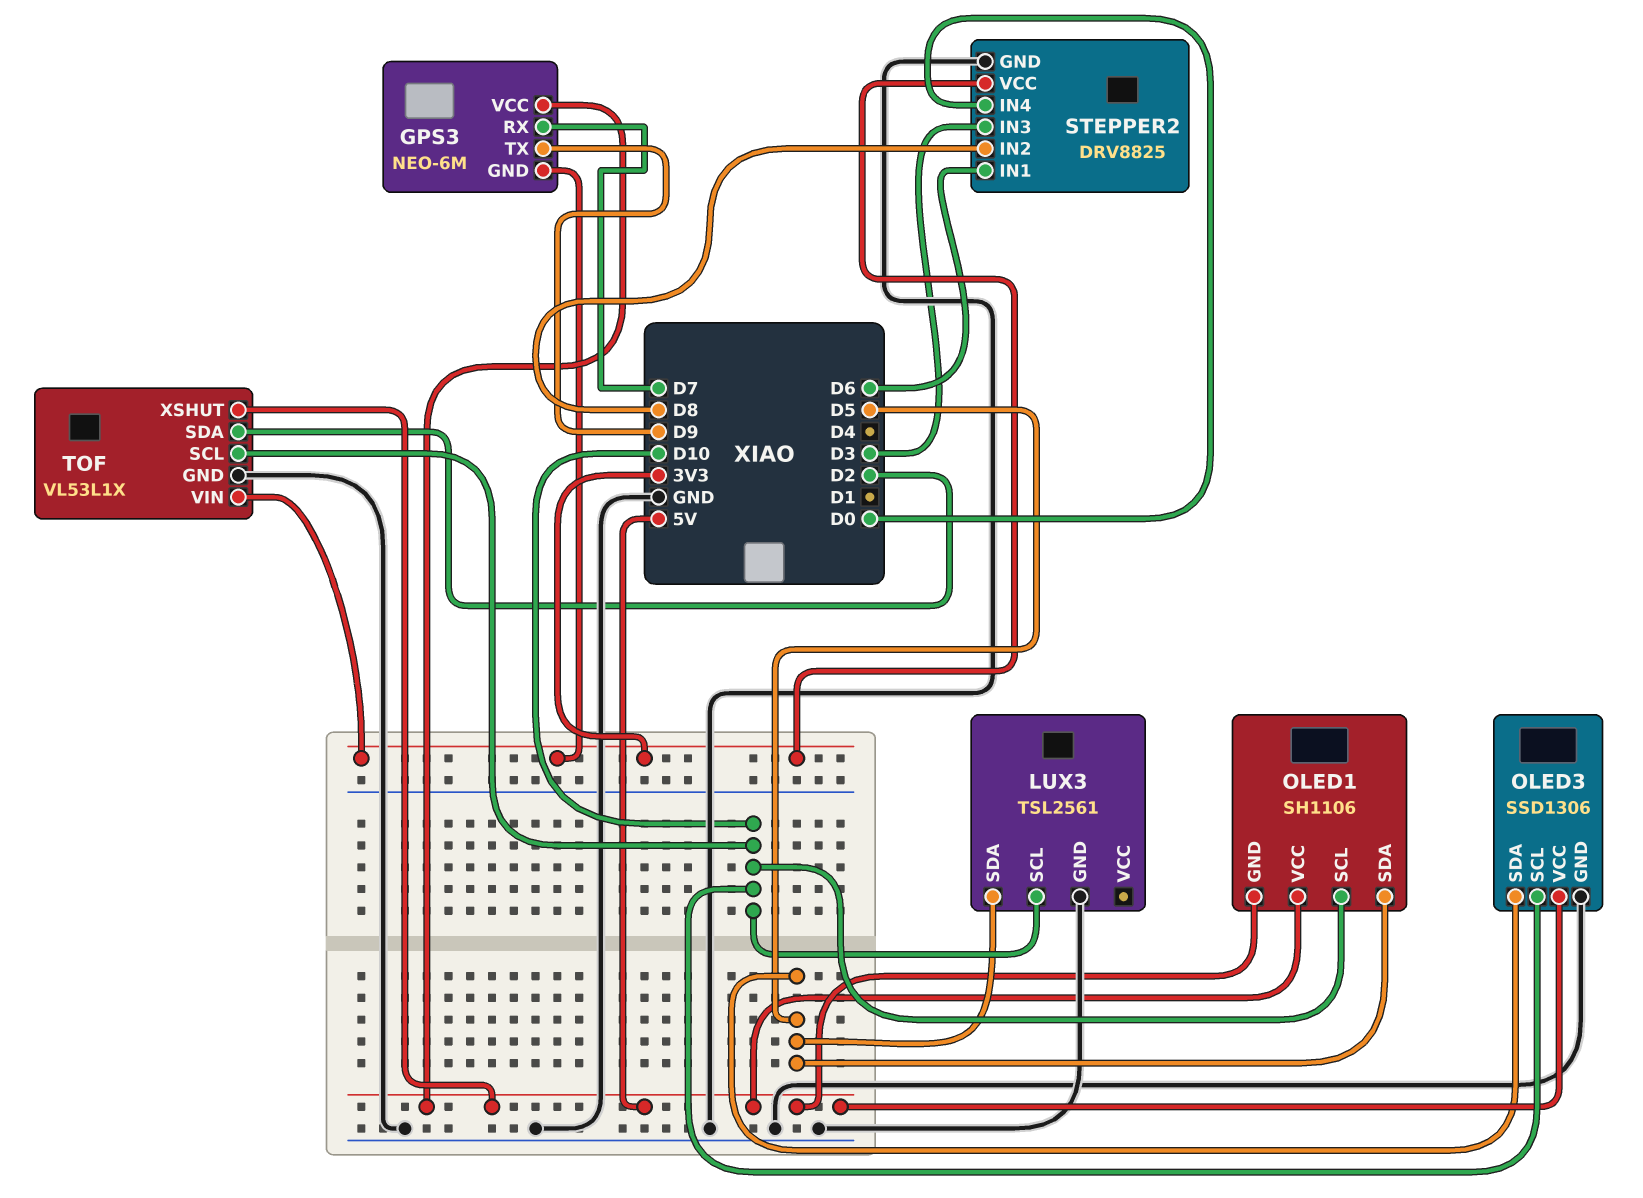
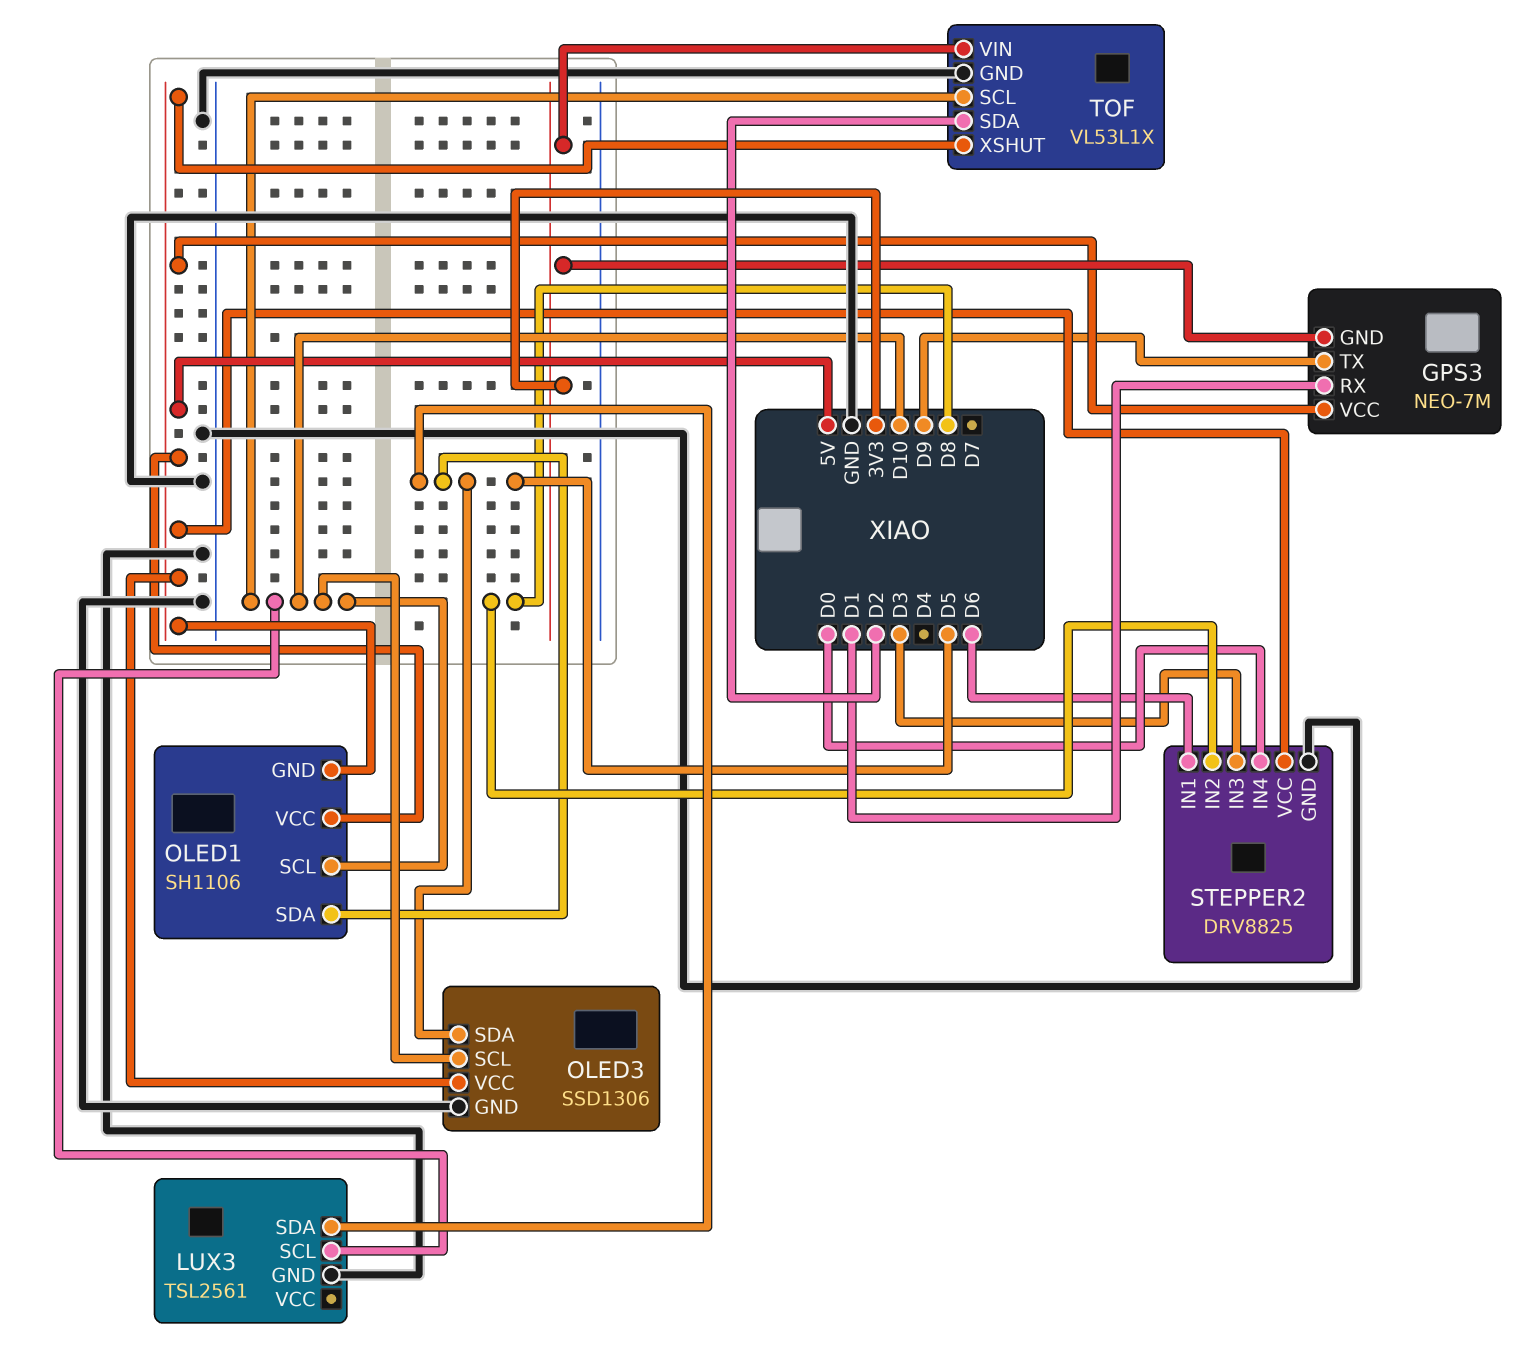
GPS3: NEO-6M -> NEO-7M
GPS3 pin RX: D7 -> D1
STEPPER2 pin VCC: 3V3 -> 5V

